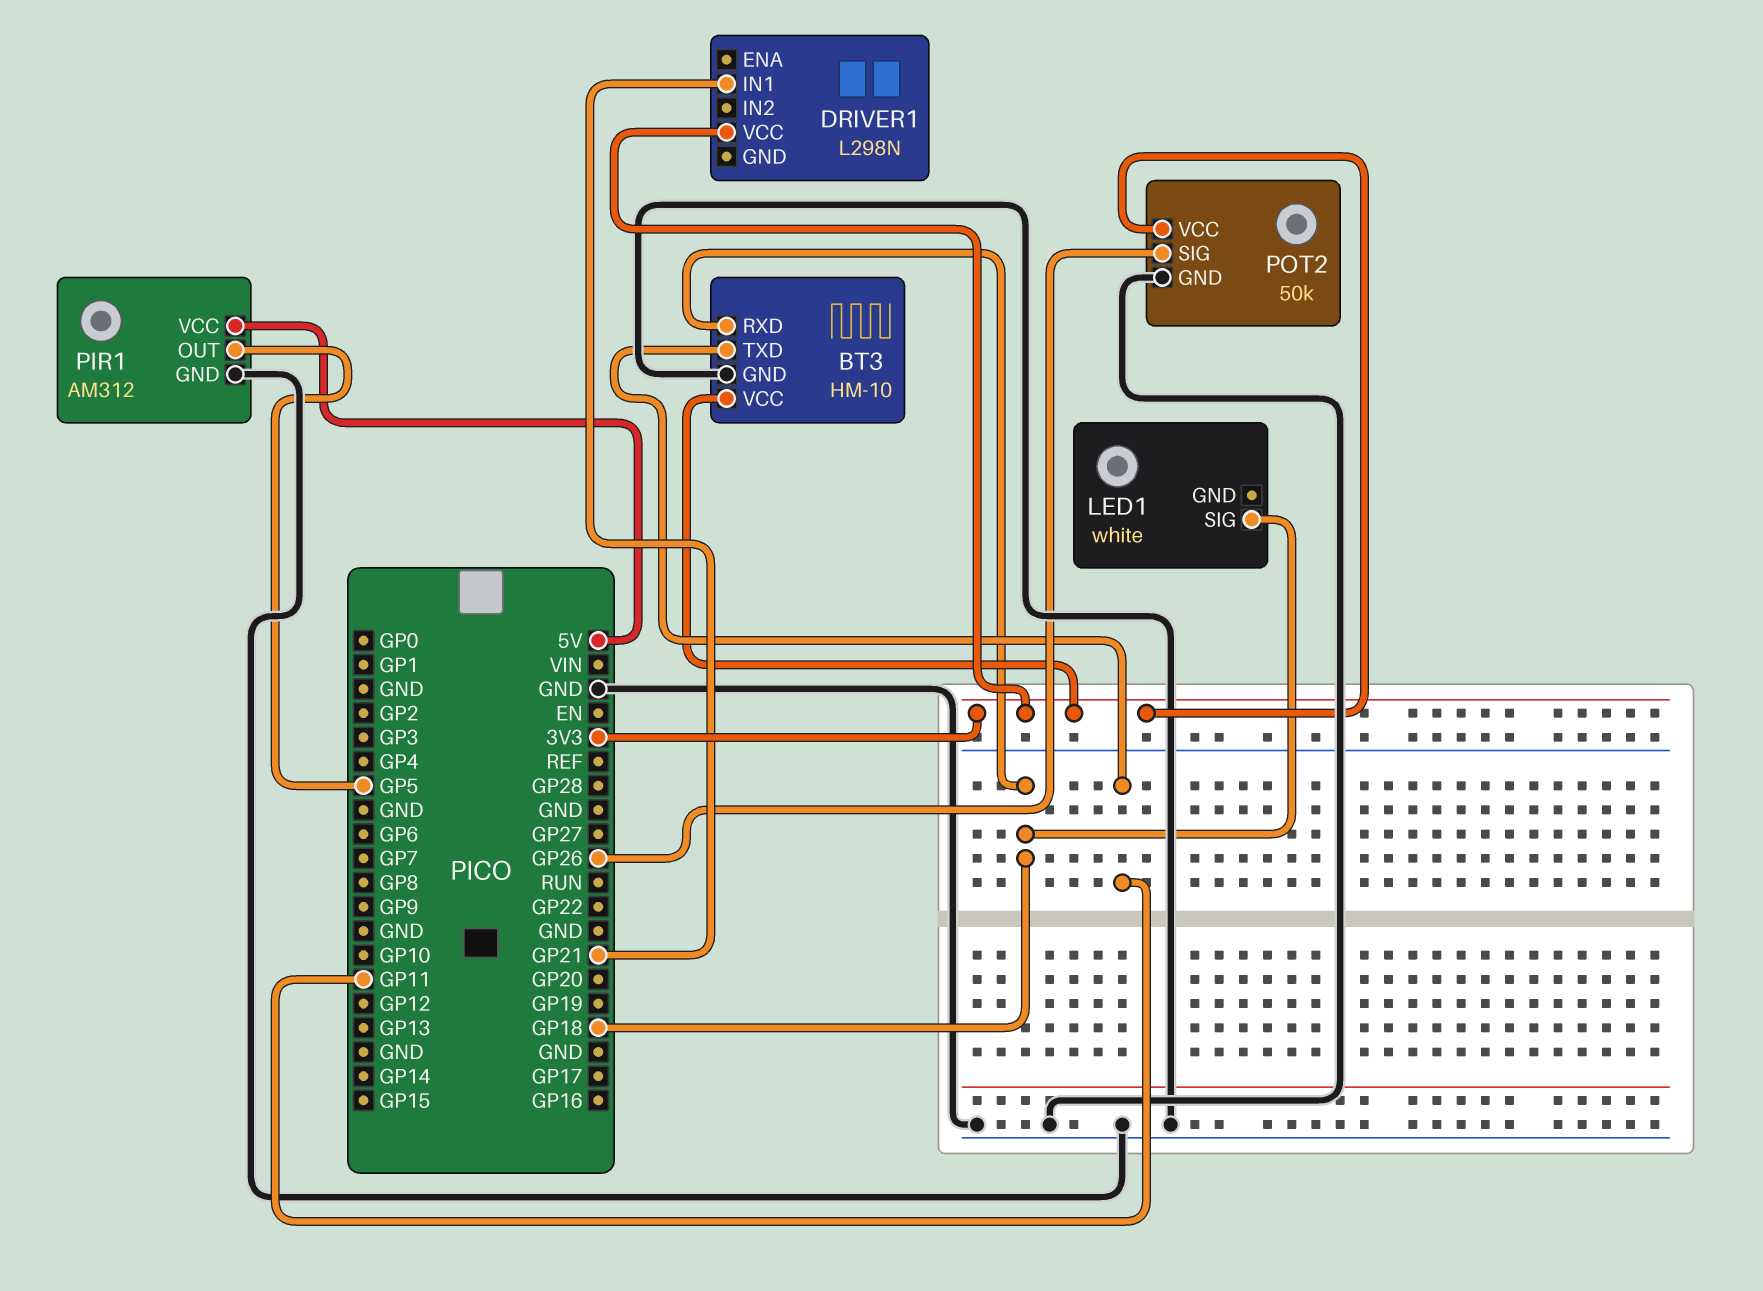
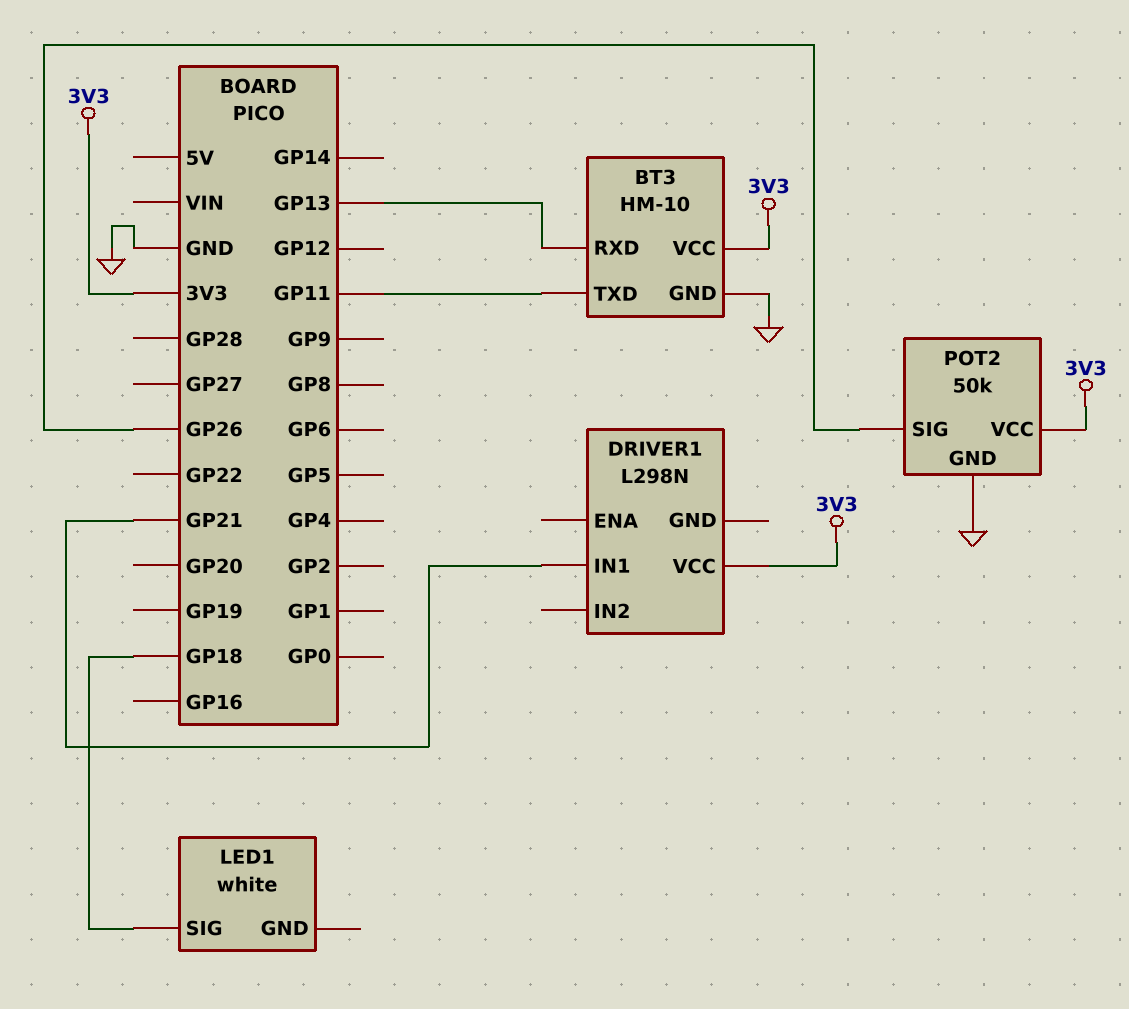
BT3 pin RXD: GP18 -> GP13
PIR1: AM312 -> none
PIR1 pin GND: GND -> none
PIR1 pin OUT: GP5 -> none
PIR1 pin VCC: 5V -> none

